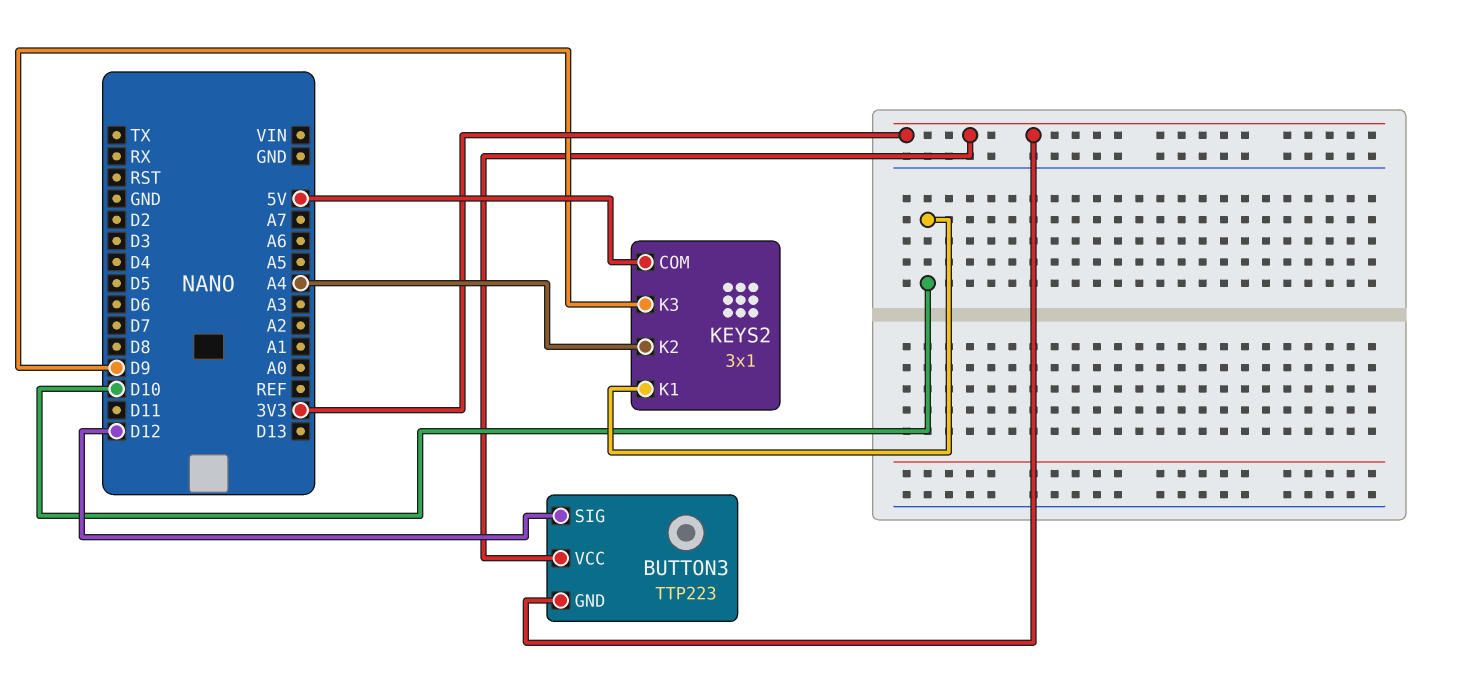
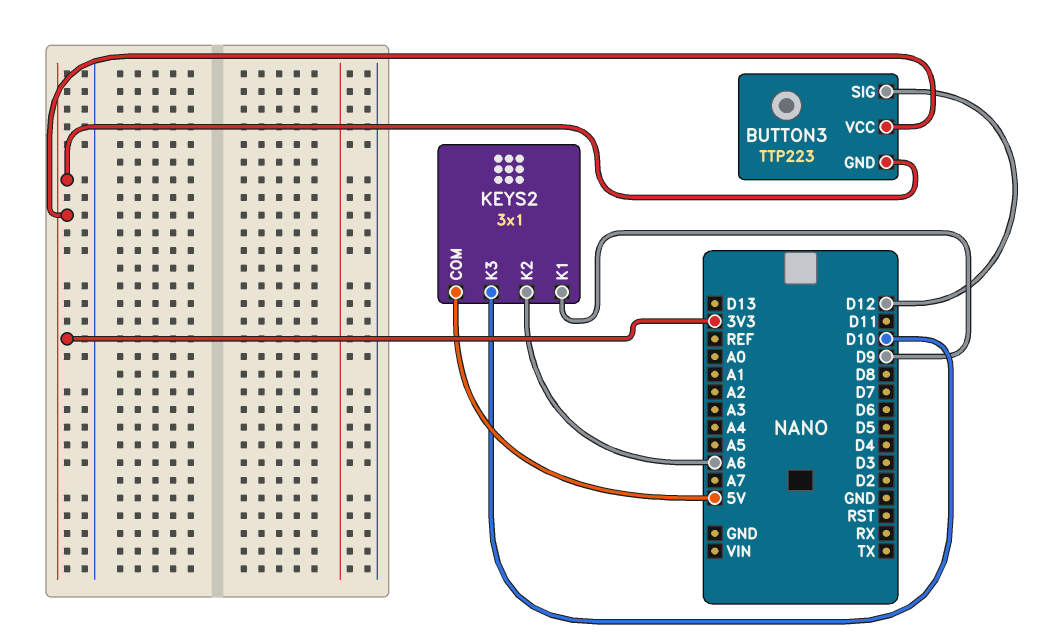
KEYS2 pin K1: D10 -> D9
KEYS2 pin K2: A4 -> A6
KEYS2 pin K3: D9 -> D10

